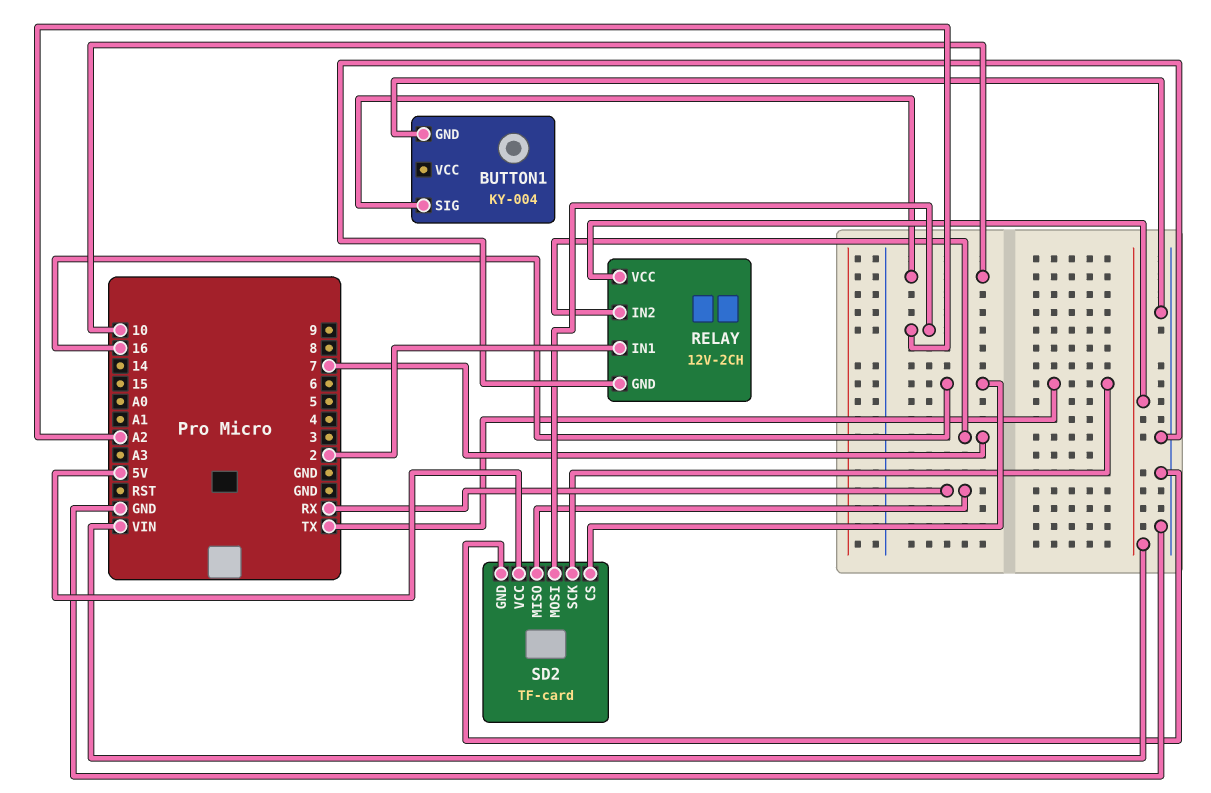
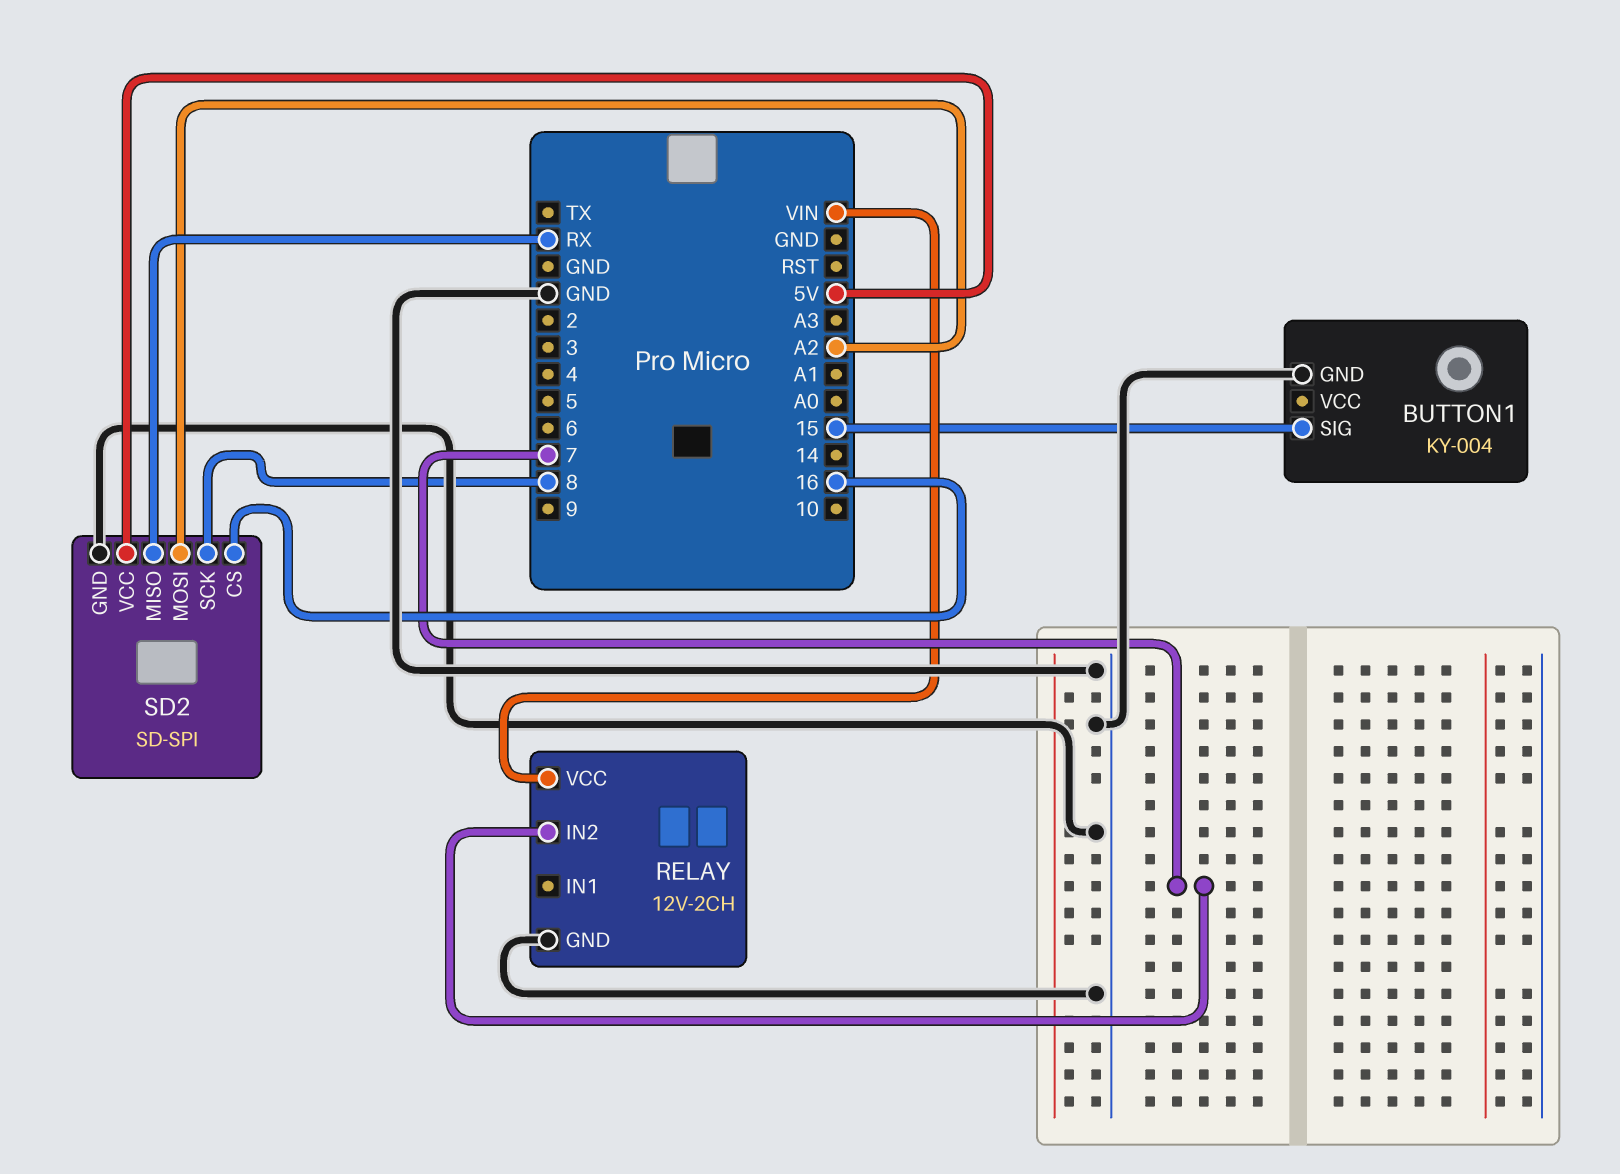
BUTTON1 pin SIG: 10 -> 15
RELAY pin IN1: 2 -> none
SD2: TF-card -> SD-SPI
SD2 pin SCK: TX -> 8

